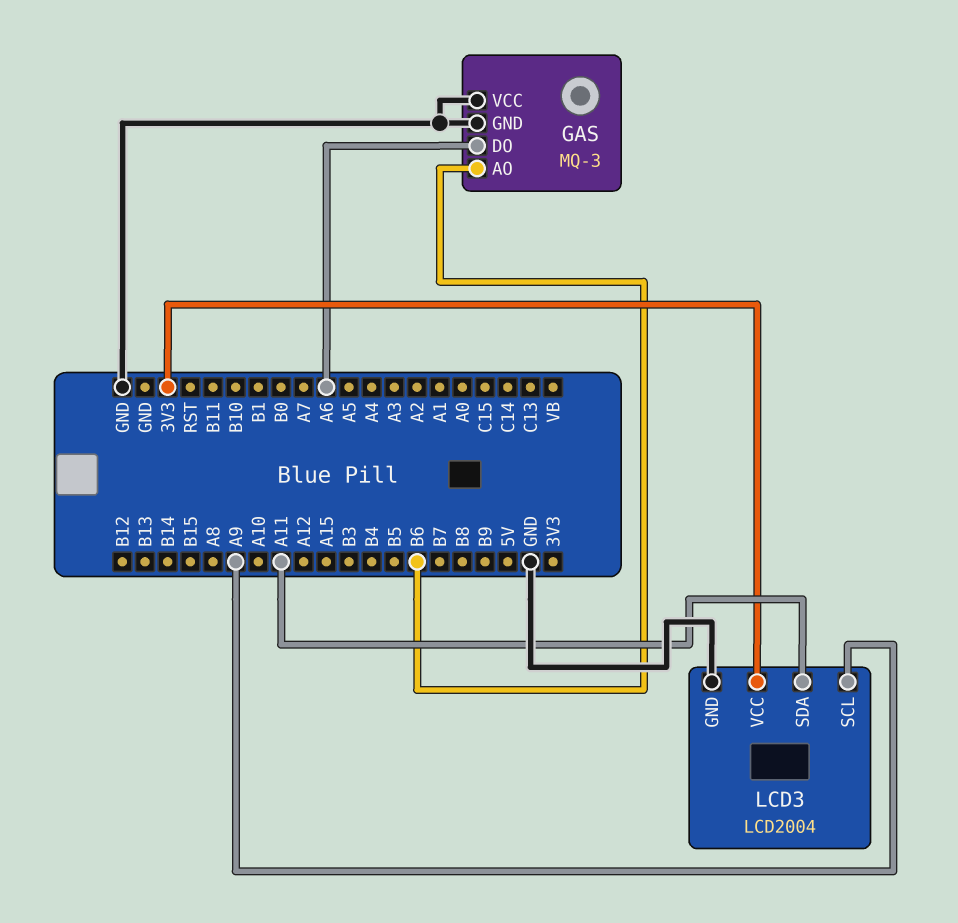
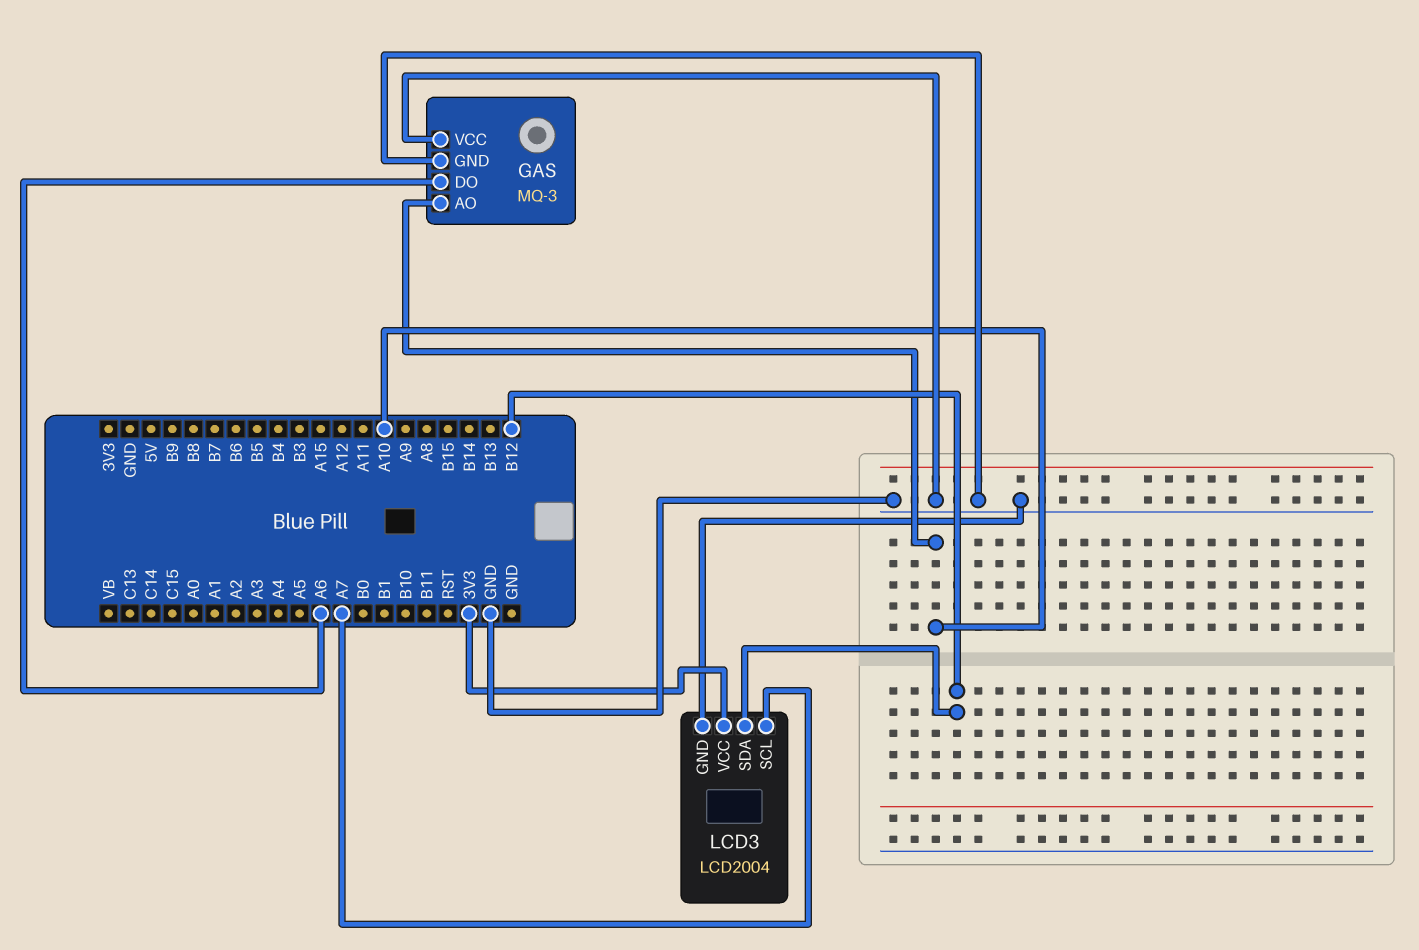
GAS pin AO: B6 -> A10
LCD3 pin SCL: A9 -> A7
LCD3 pin SDA: A11 -> B12

